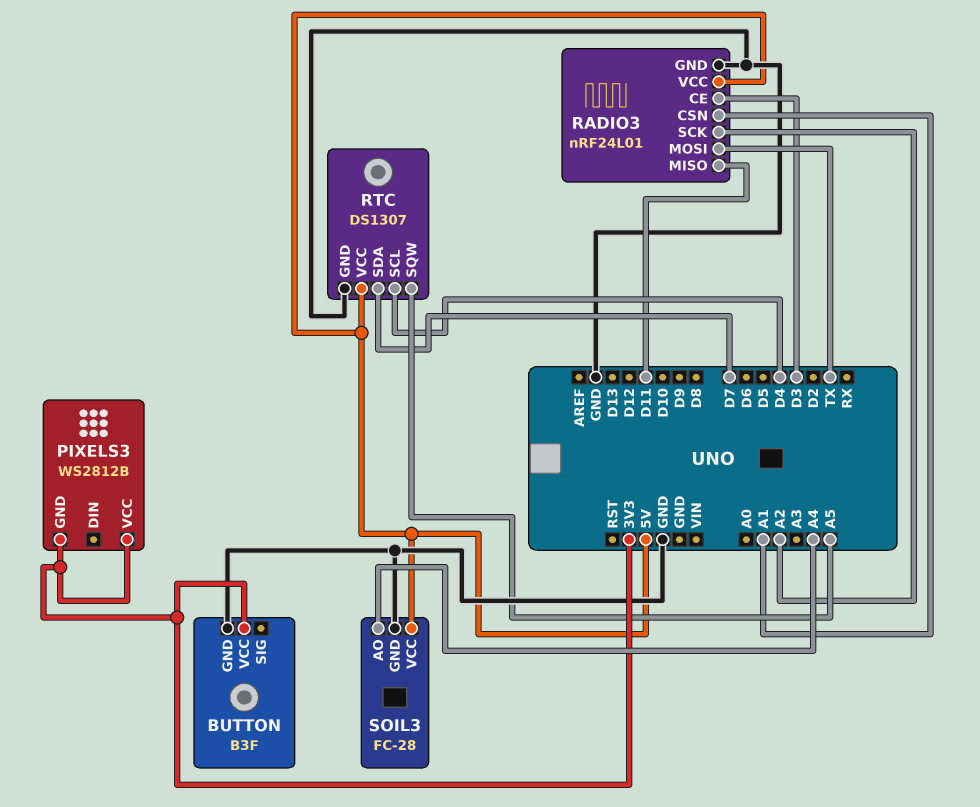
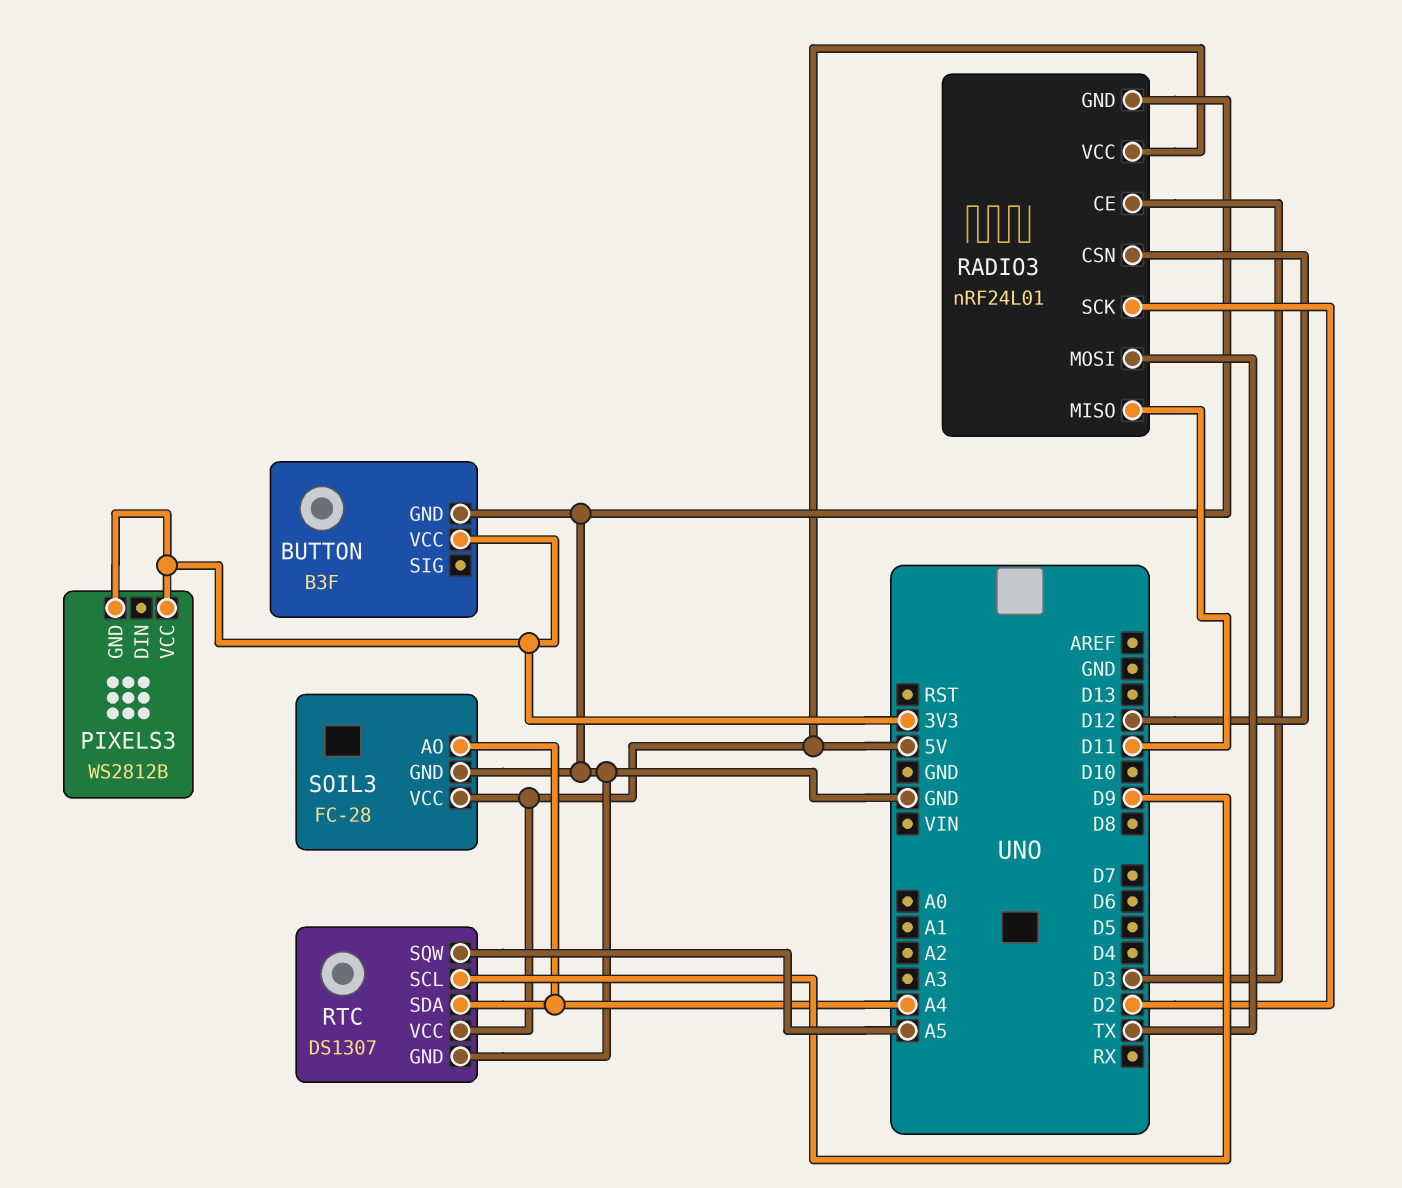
RADIO3 pin CSN: A1 -> D12
RADIO3 pin SCK: A2 -> D2
RTC pin SCL: D4 -> D9
RTC pin SDA: D7 -> A4

